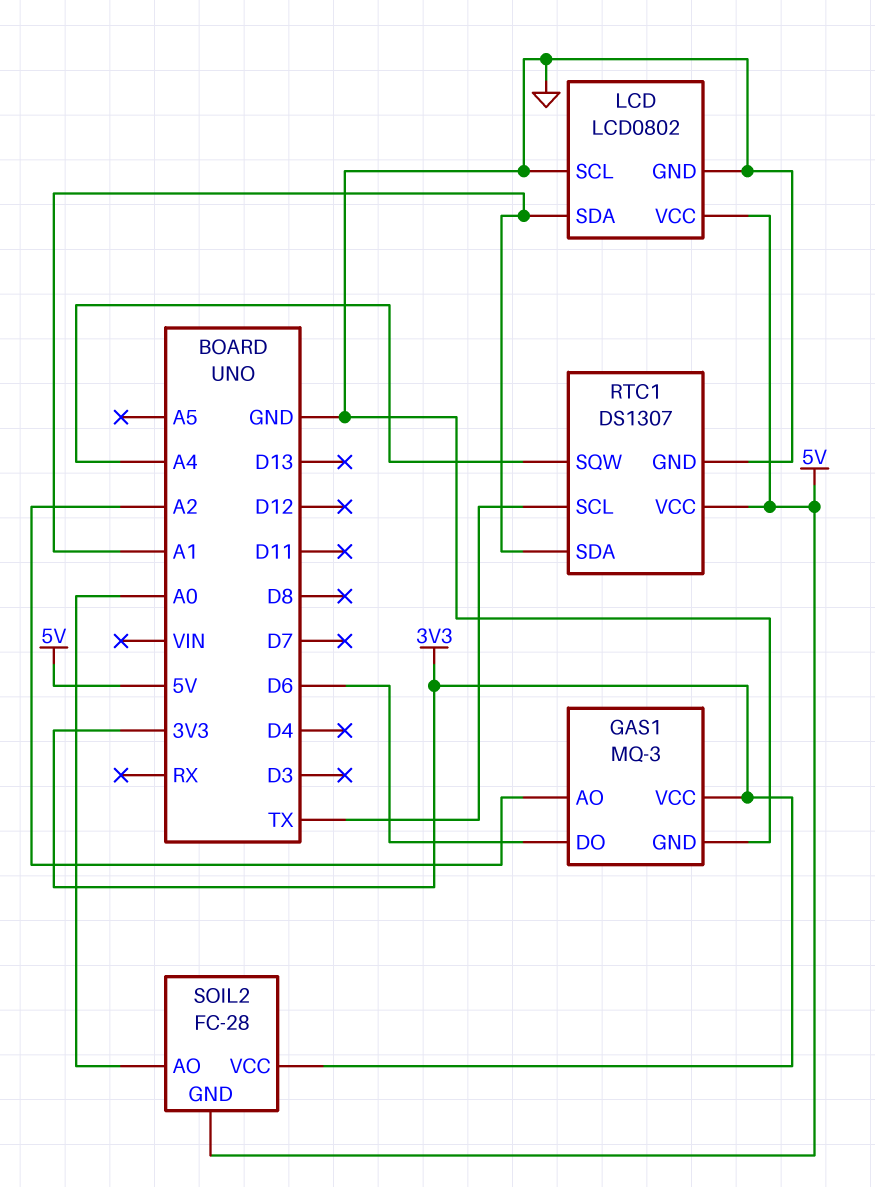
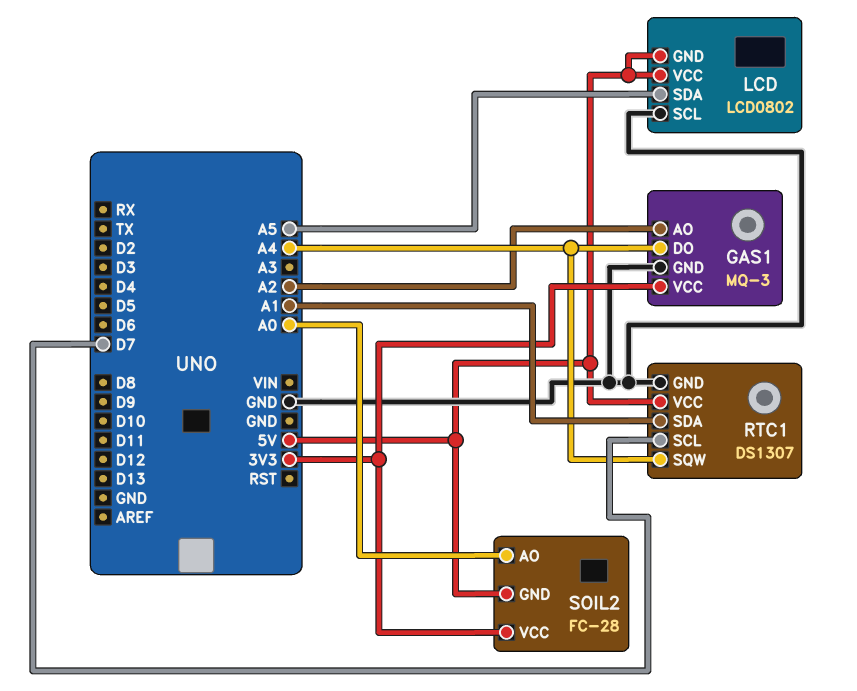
GAS1 pin DO: D6 -> A4
LCD pin GND: GND -> 5V
LCD pin SDA: A1 -> A5
RTC1 pin SCL: TX -> D7

